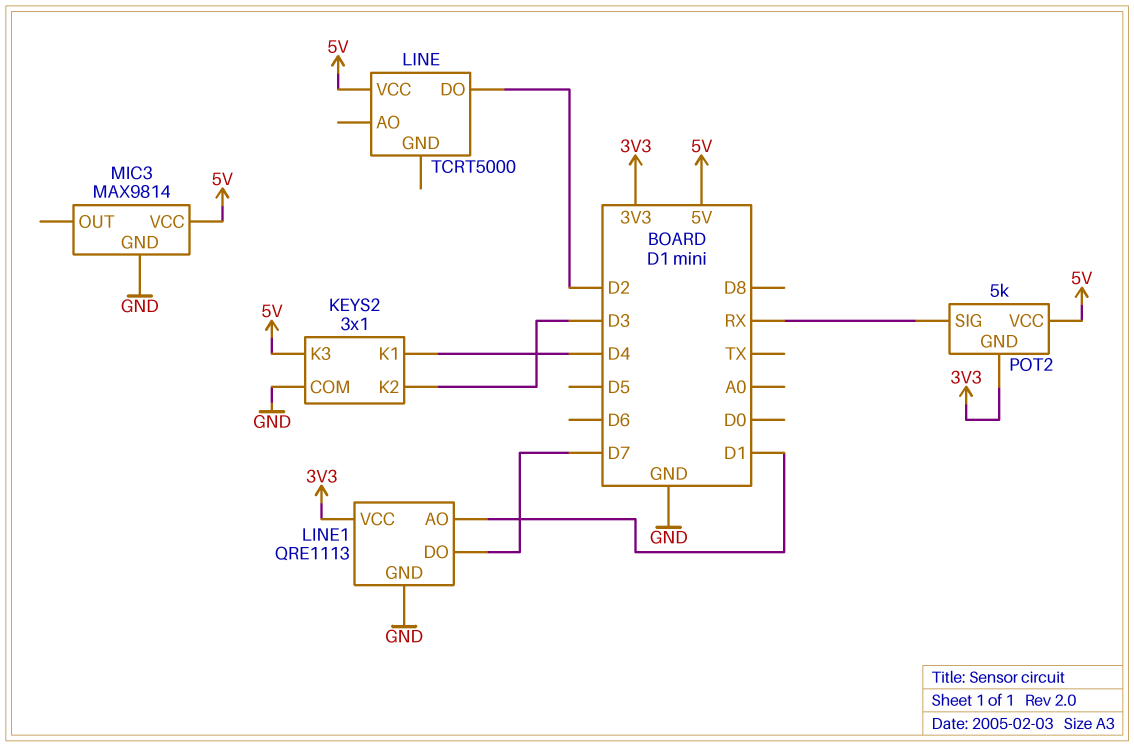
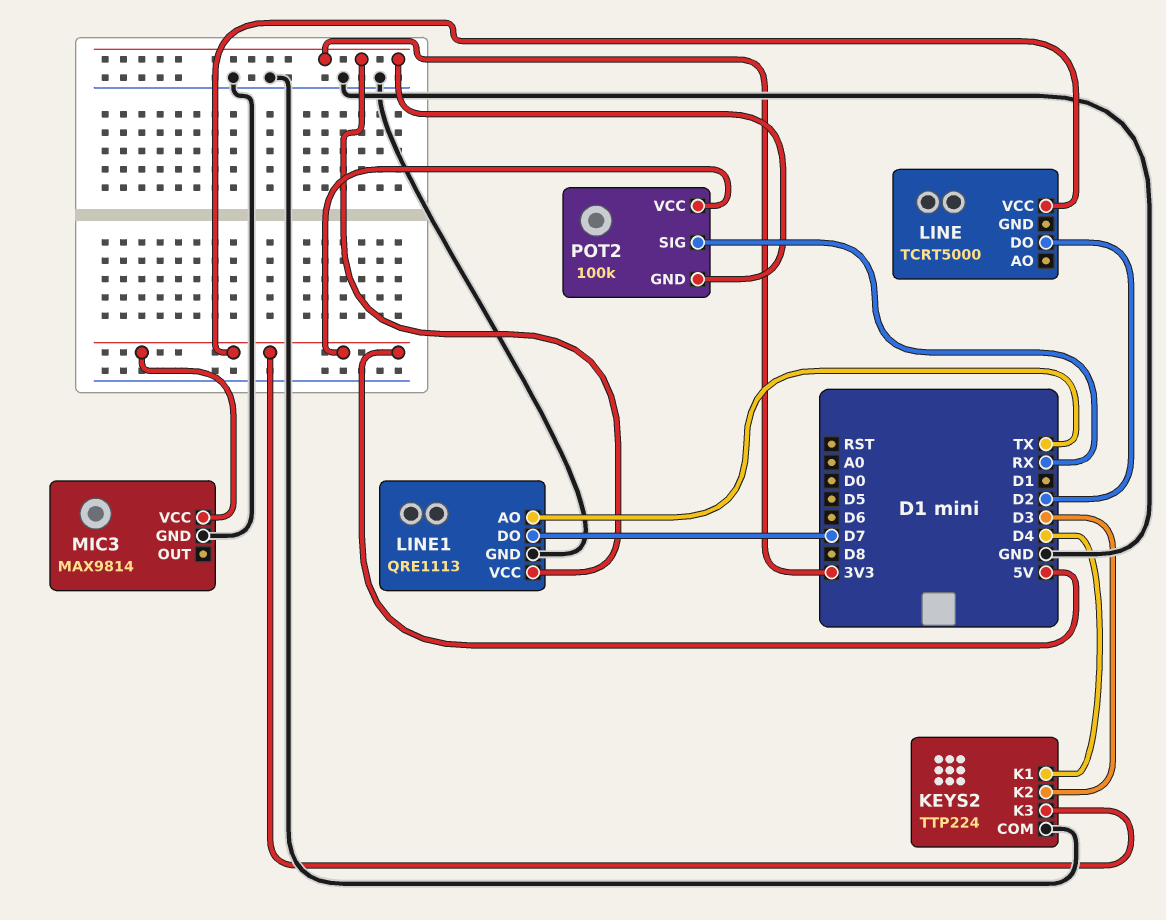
KEYS2: 3x1 -> TTP224
LINE1 pin AO: D1 -> TX
POT2: 5k -> 100k

